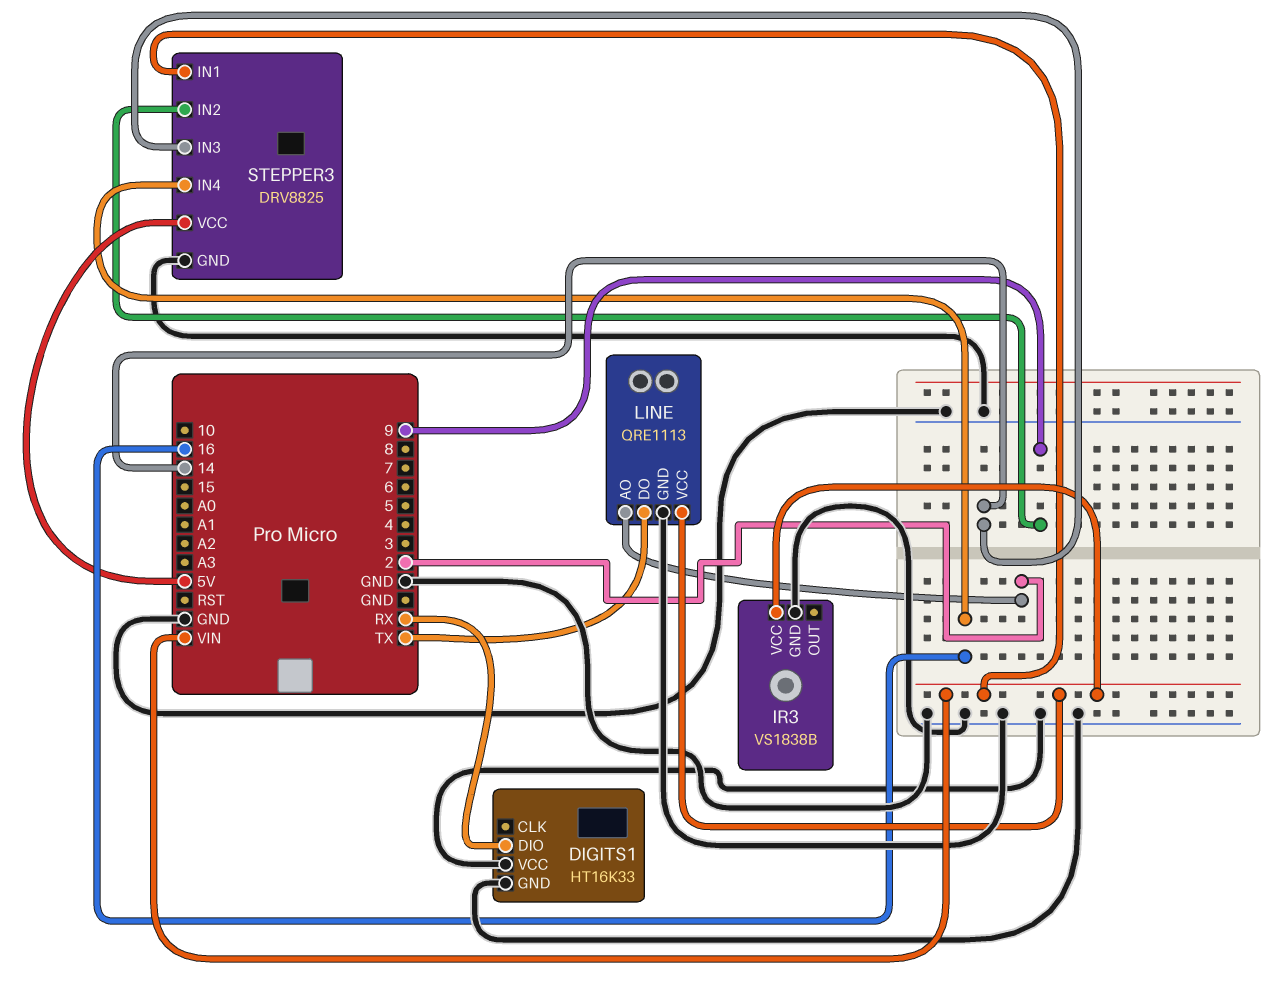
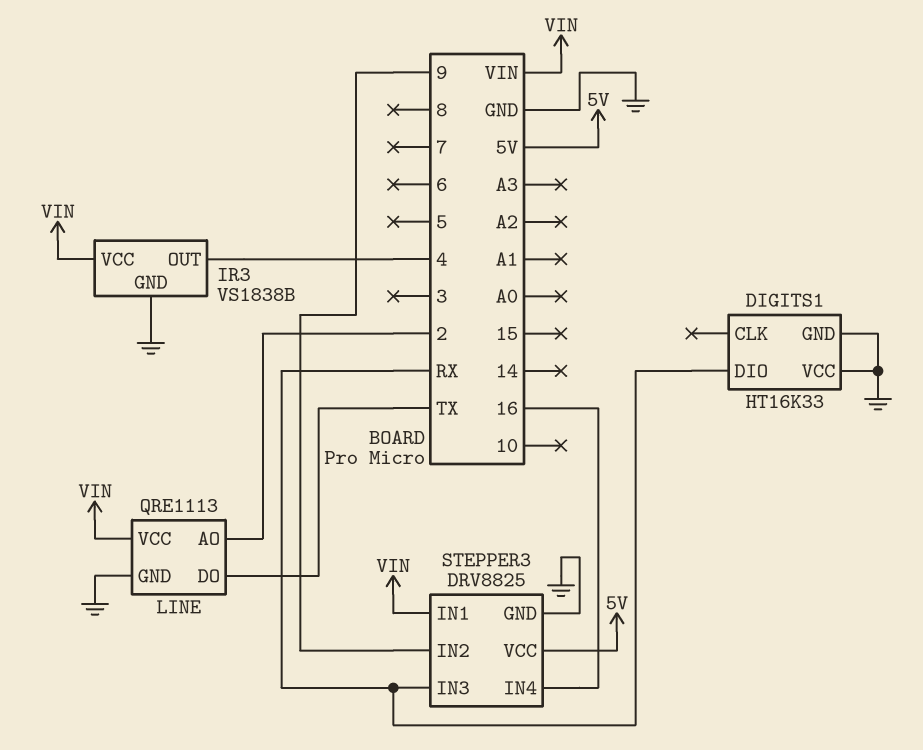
IR3 pin OUT: none -> 4
STEPPER3 pin IN3: 14 -> RX

